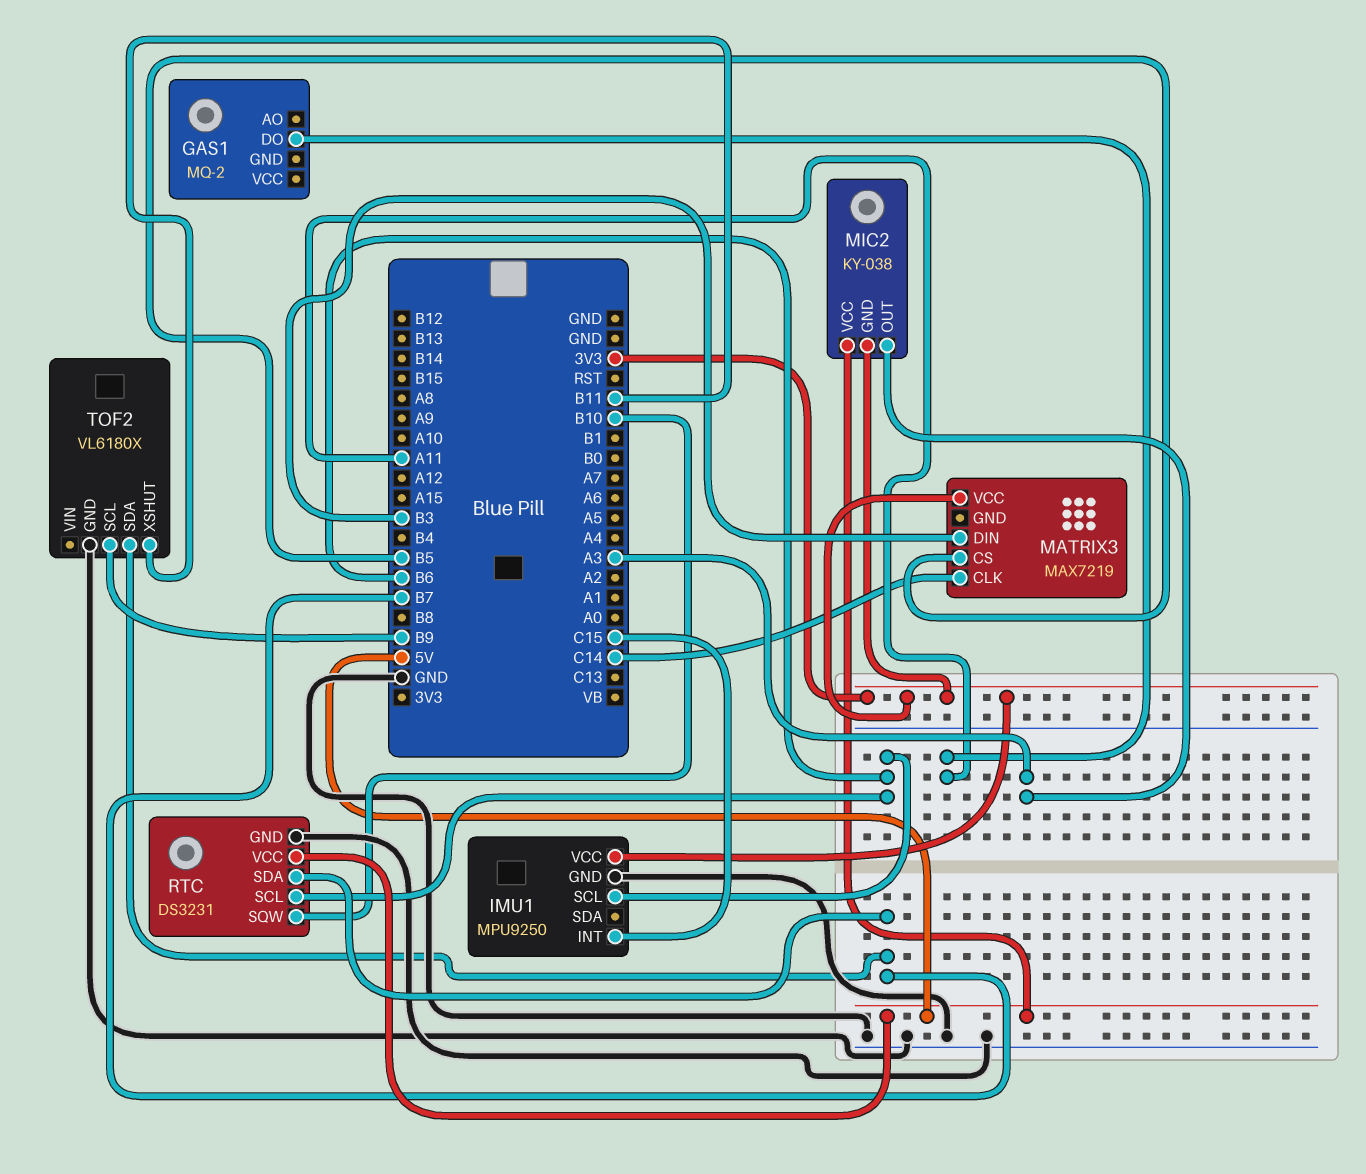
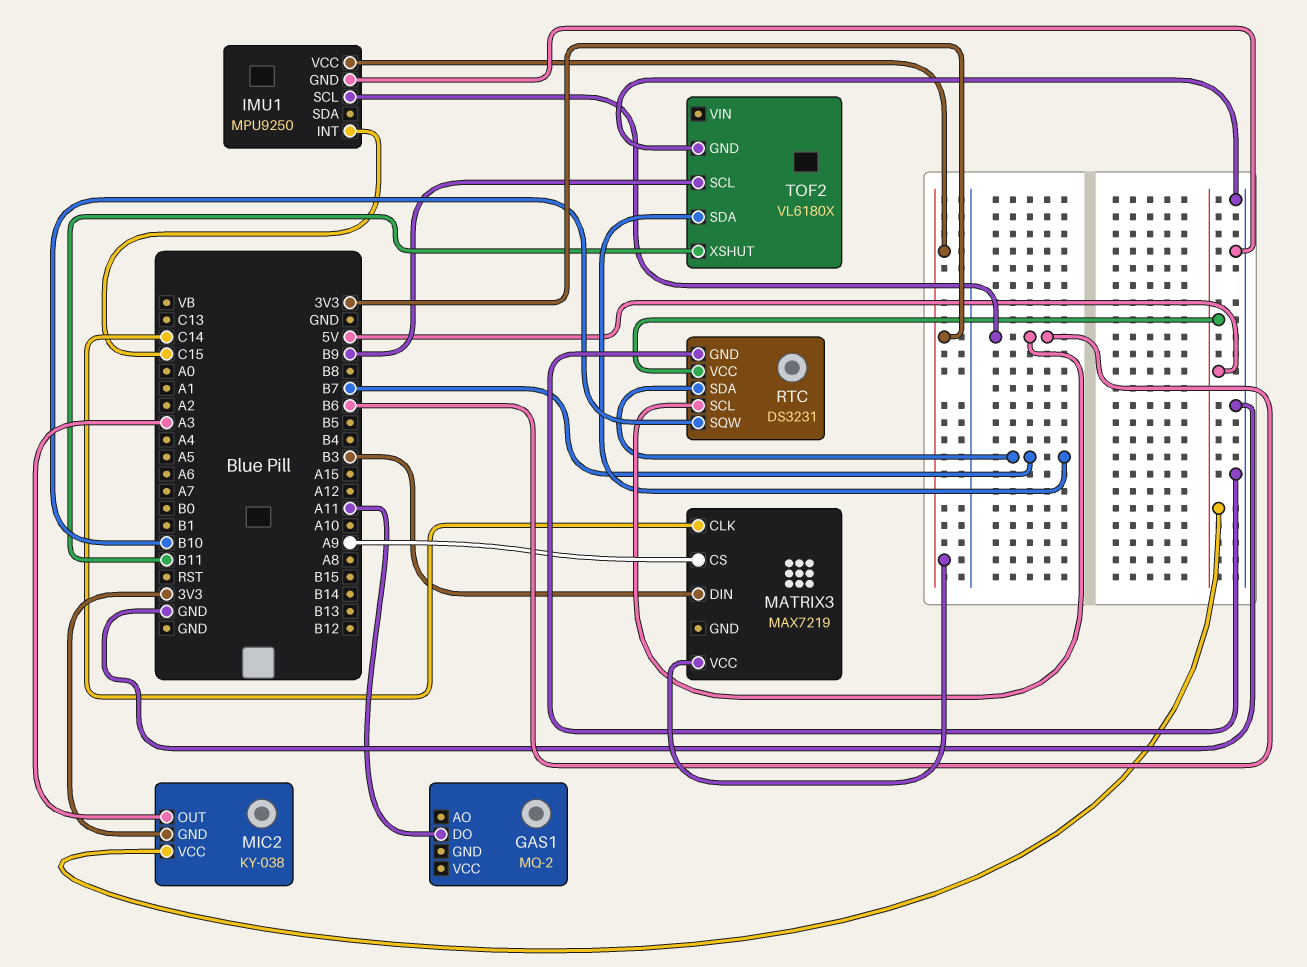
MATRIX3 pin CS: B5 -> A9

